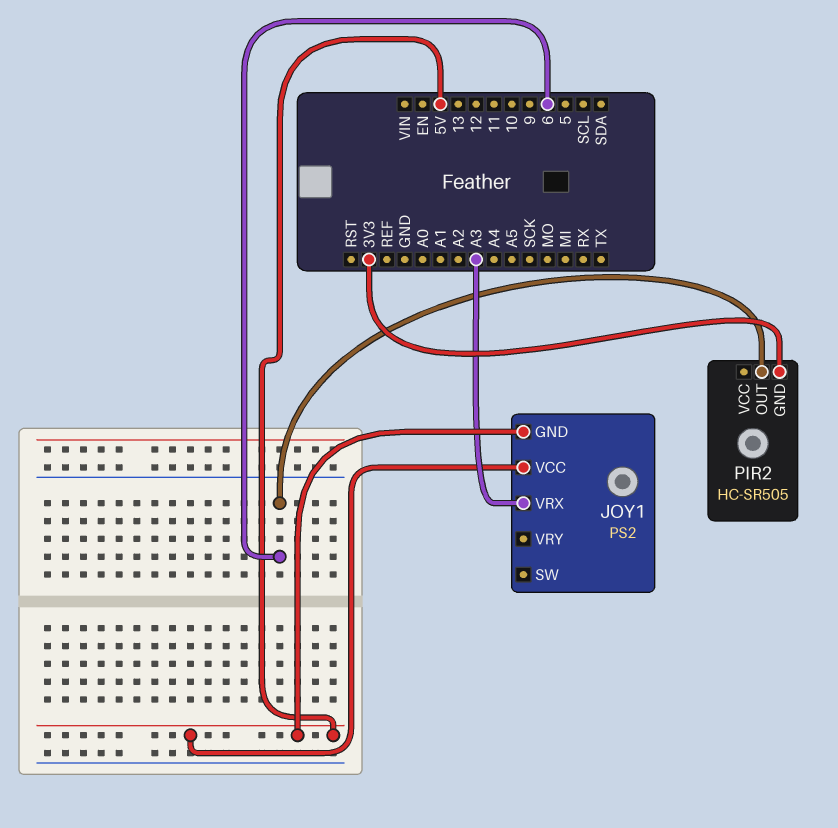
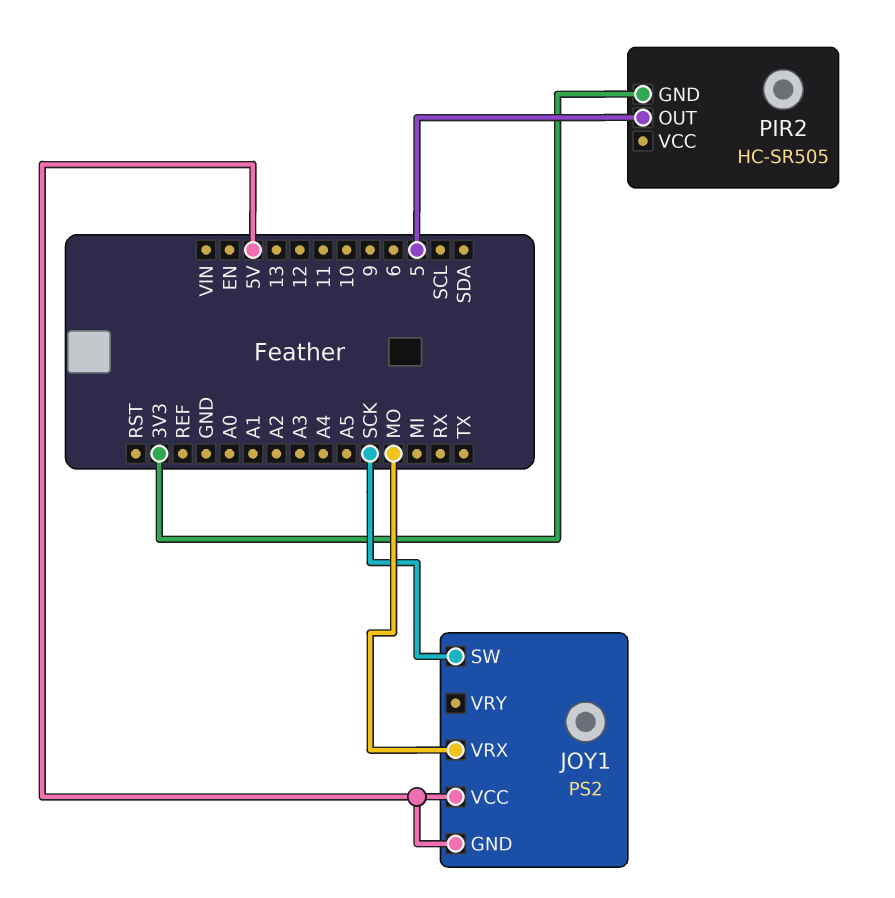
JOY1 pin SW: none -> SCK
JOY1 pin VRX: A3 -> MO
PIR2 pin OUT: 6 -> 5

